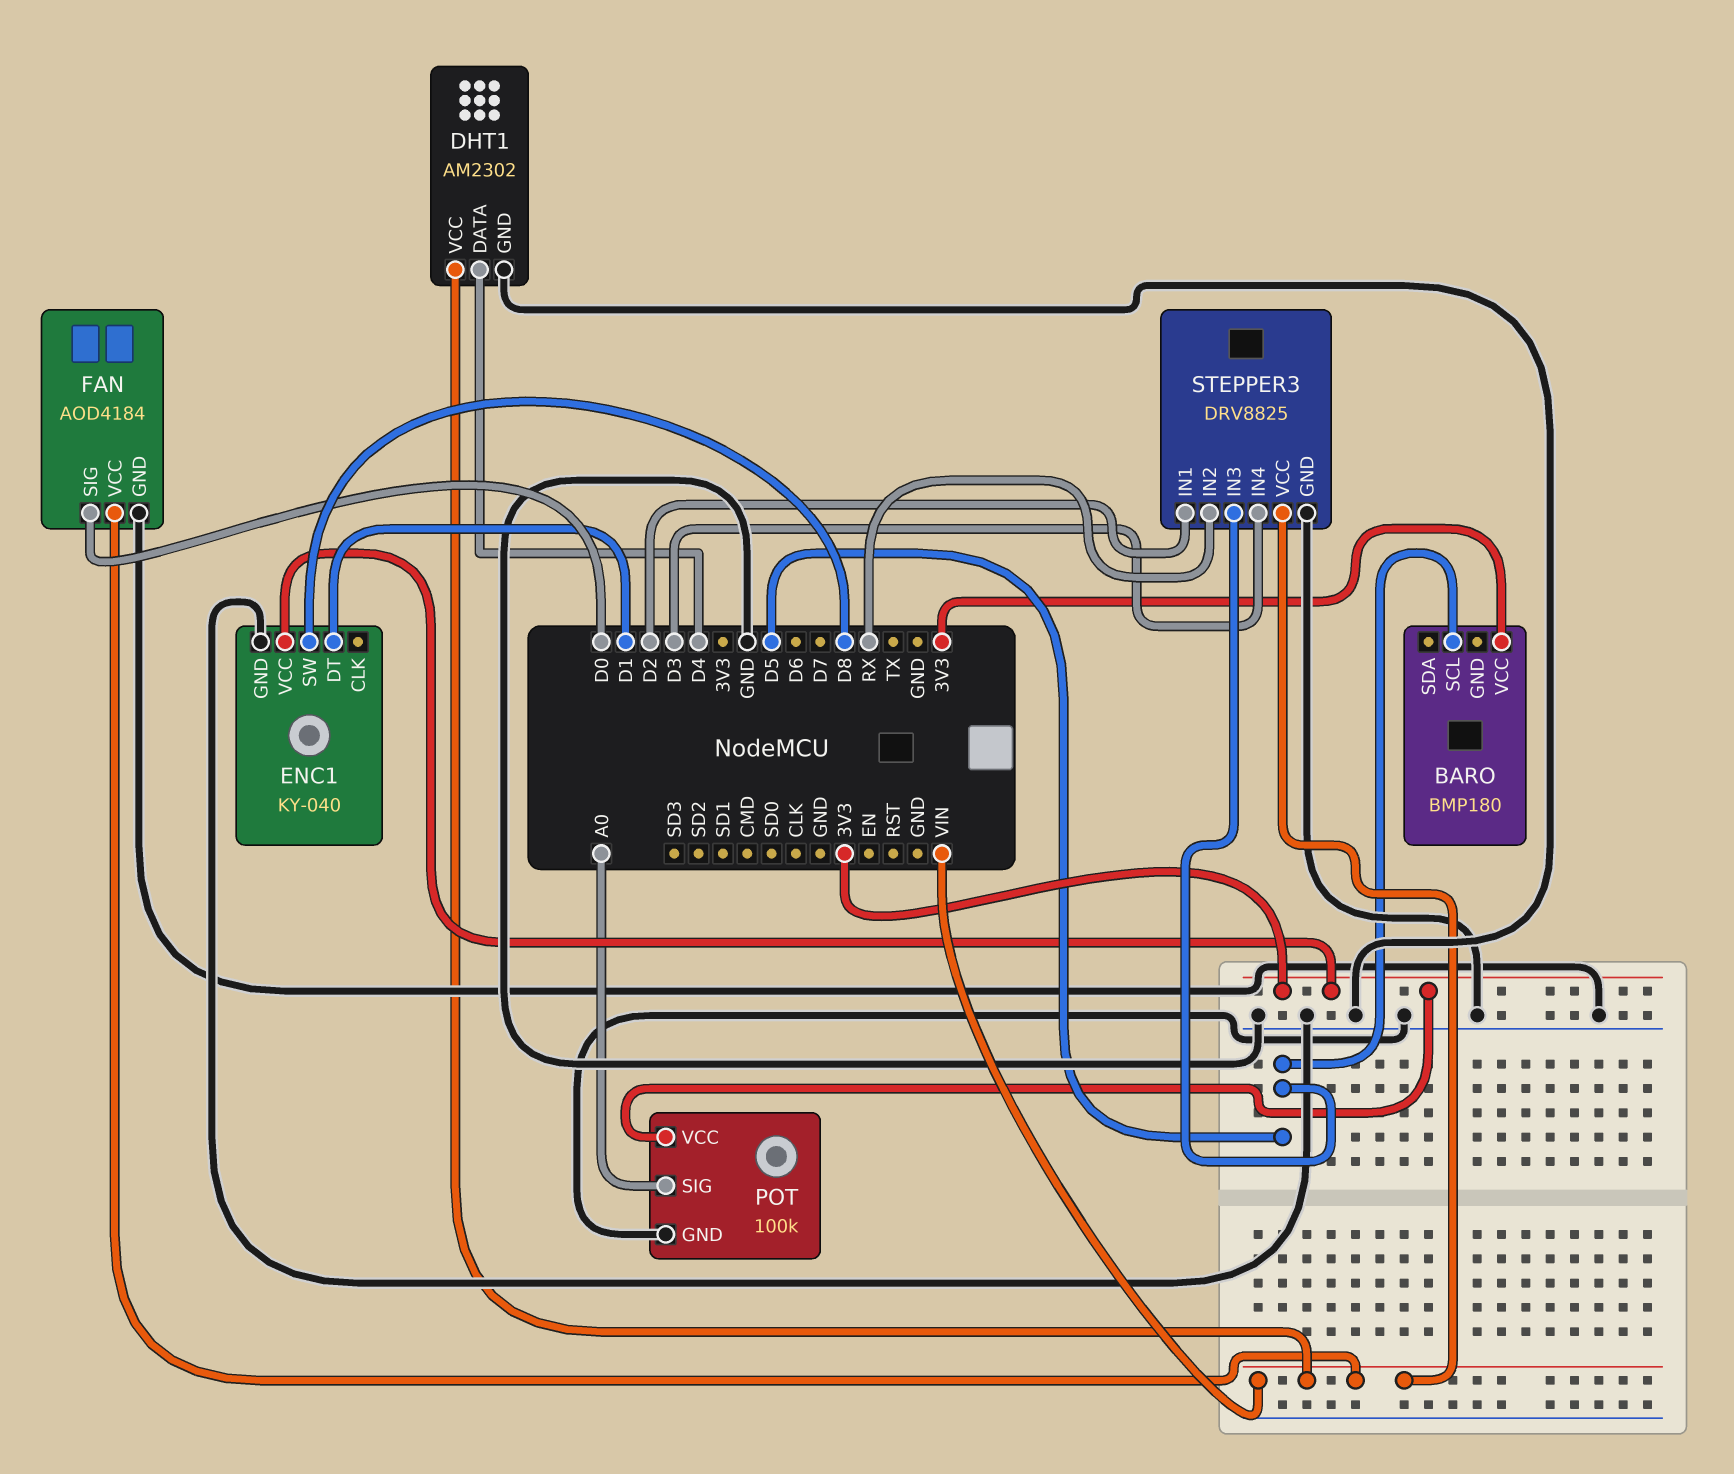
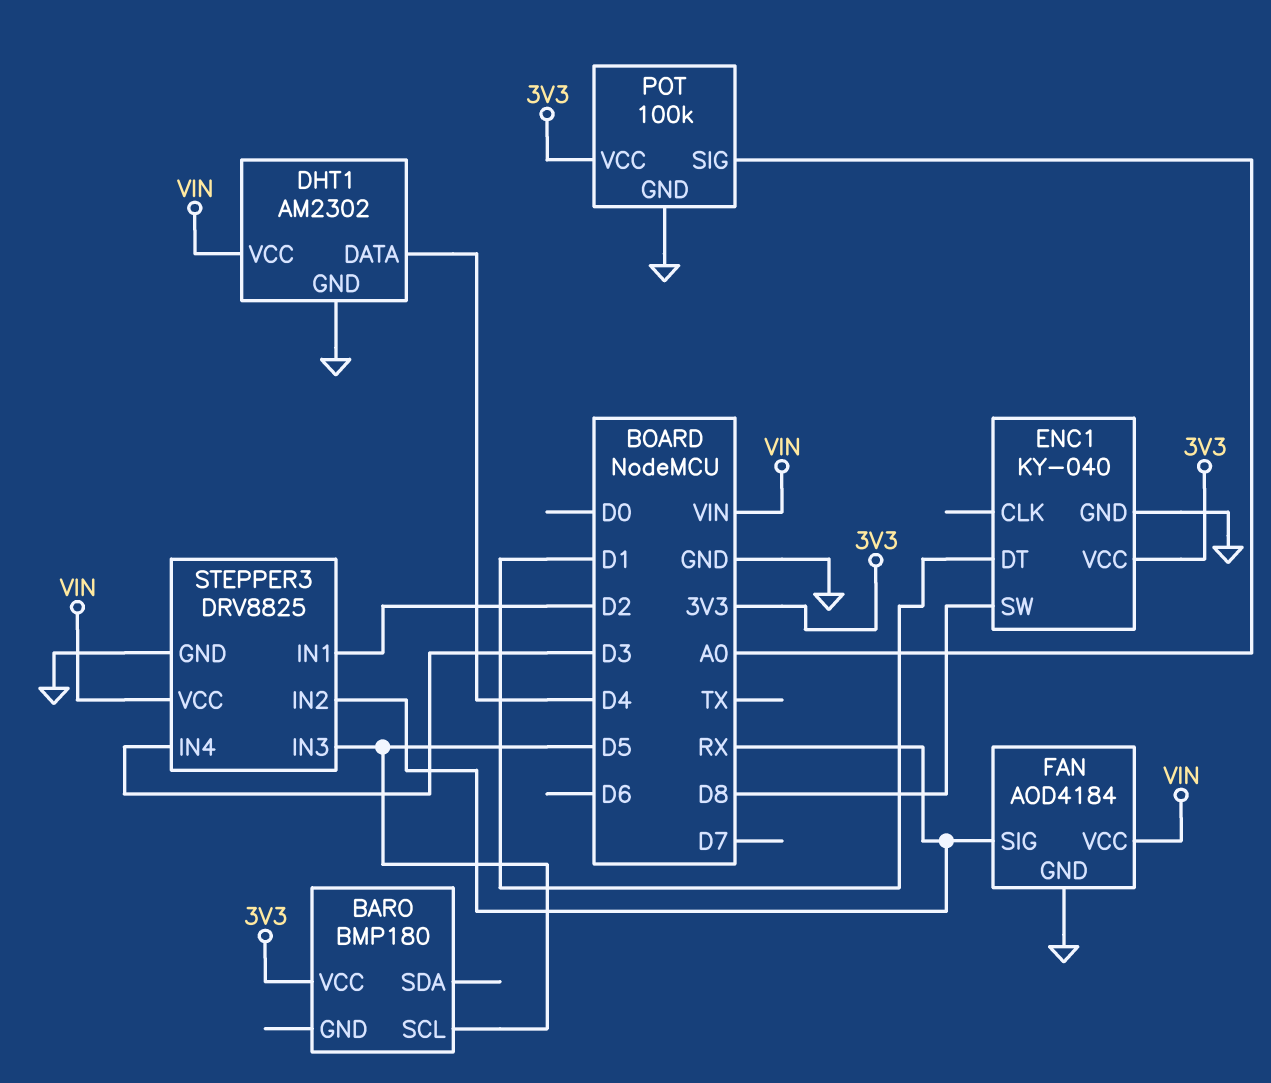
FAN pin SIG: D0 -> RX

